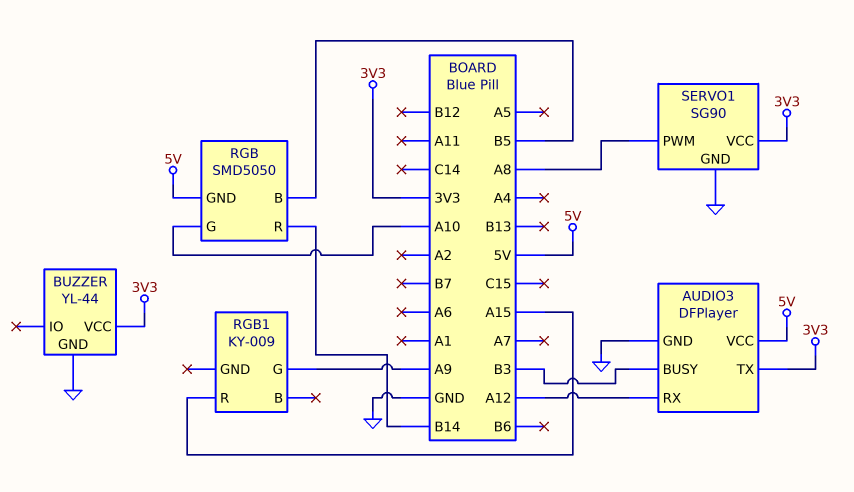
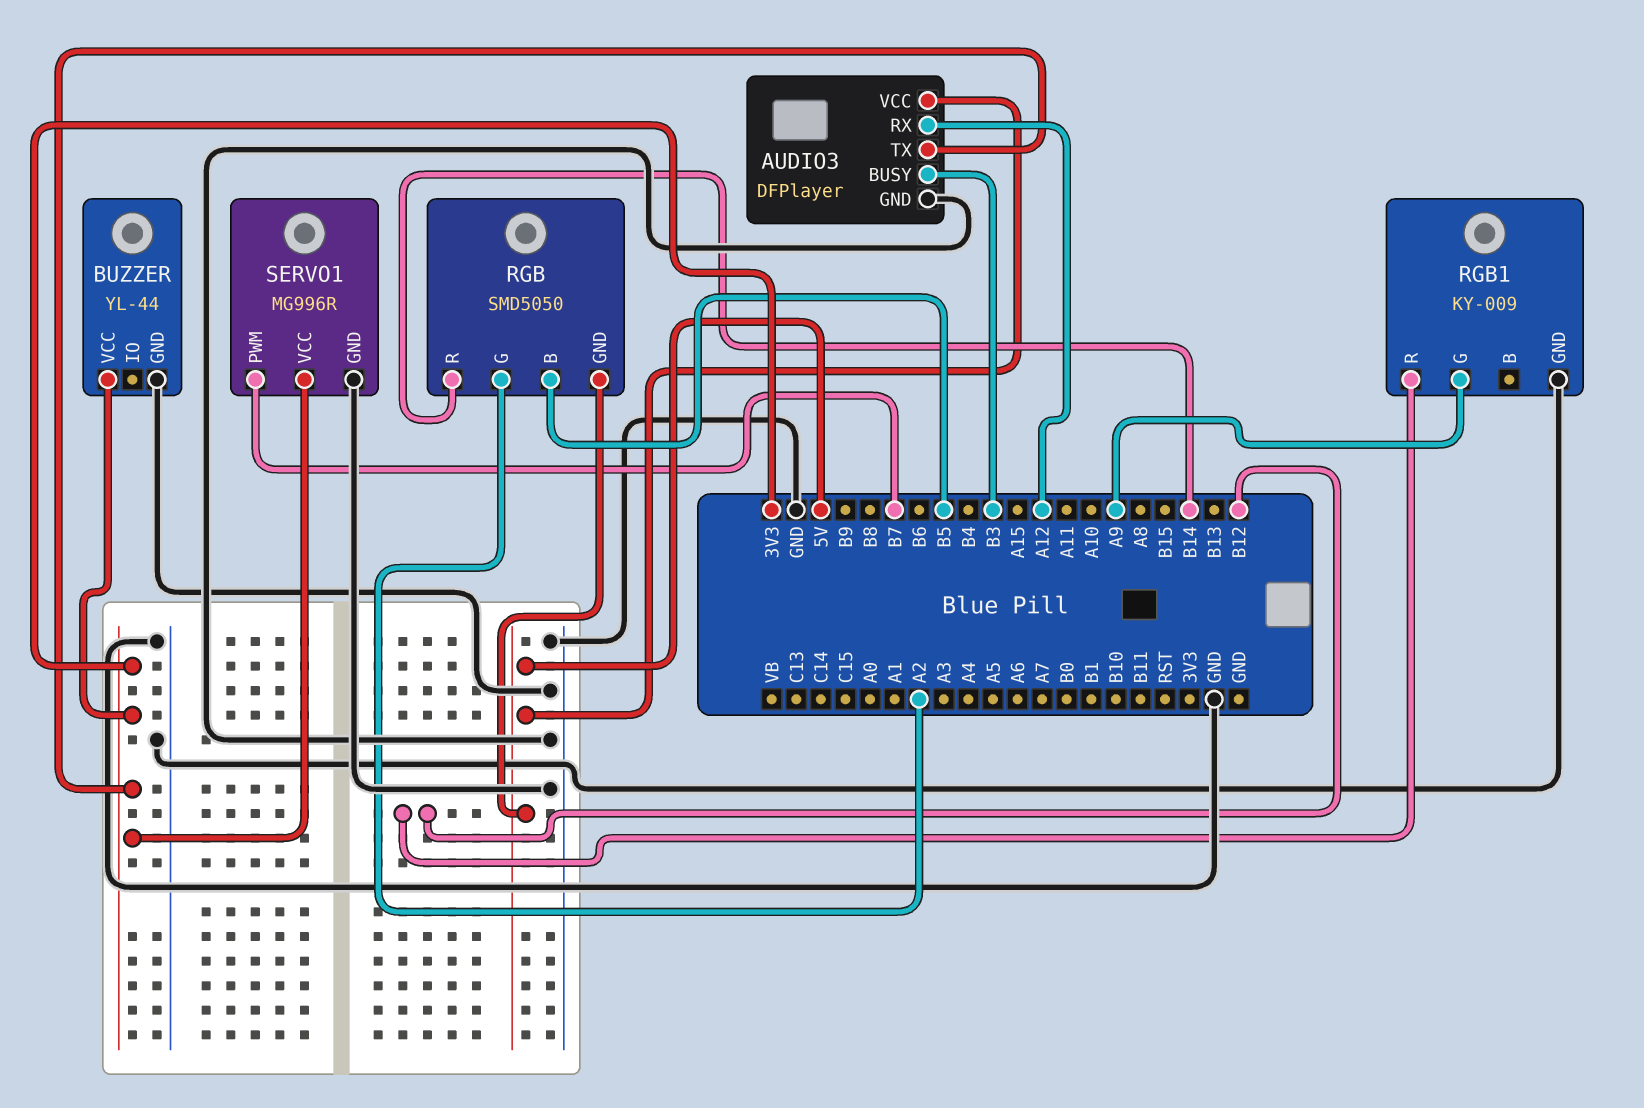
RGB pin G: A10 -> A2
RGB1 pin GND: none -> GND
RGB1 pin R: A15 -> B12
SERVO1: SG90 -> MG996R
SERVO1 pin PWM: A8 -> B7

